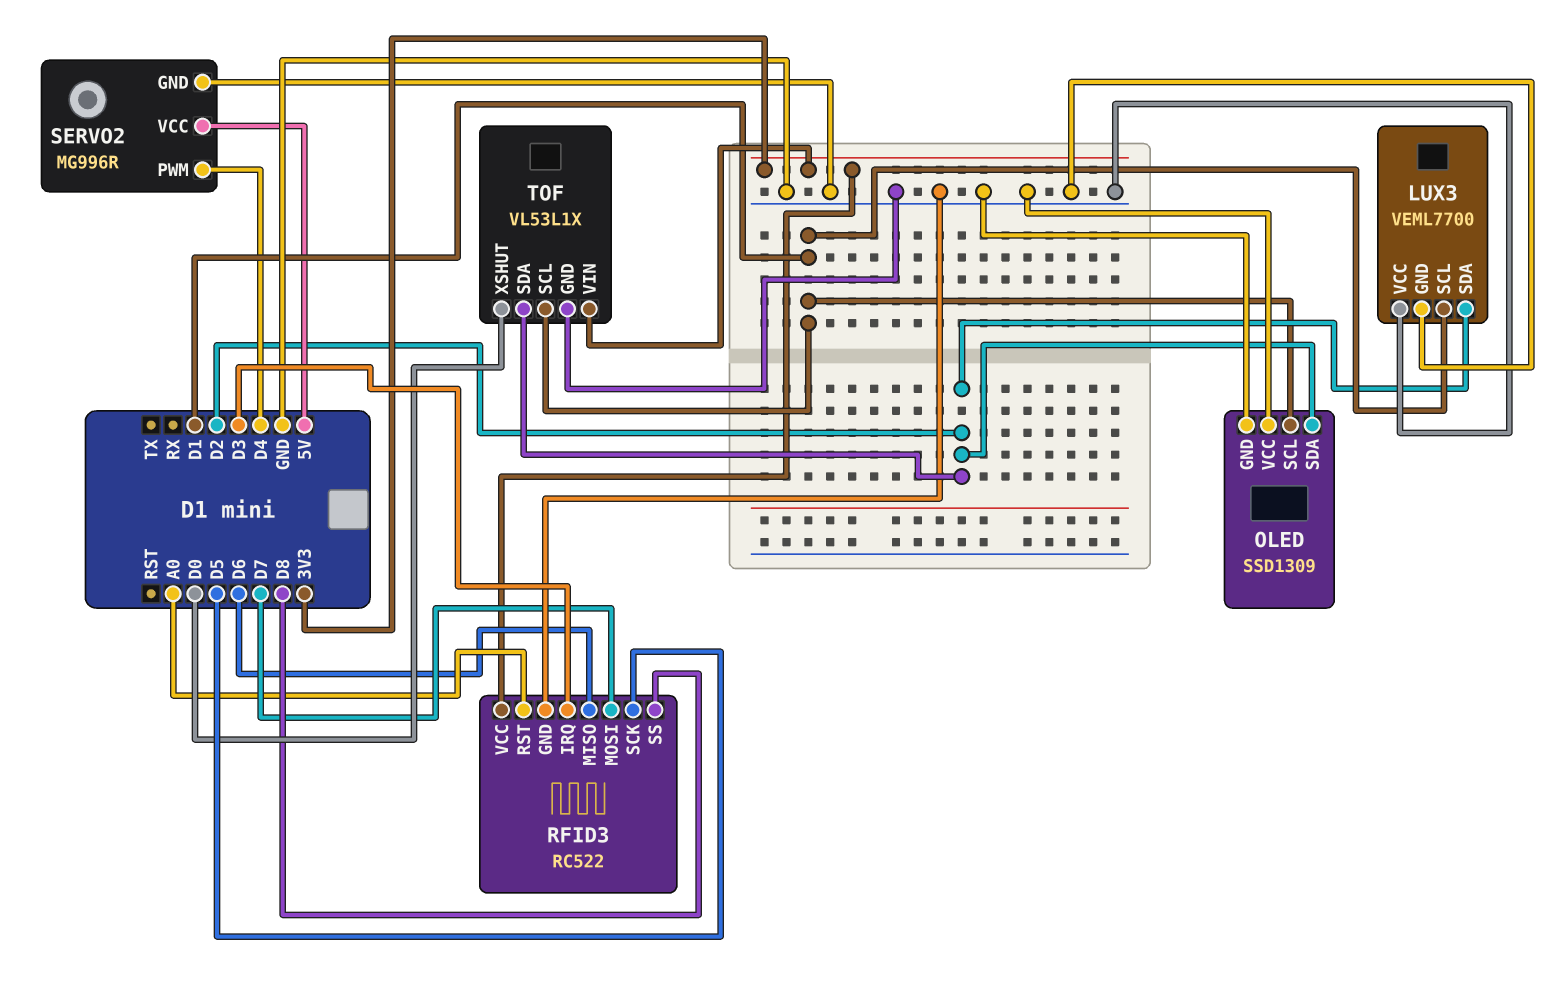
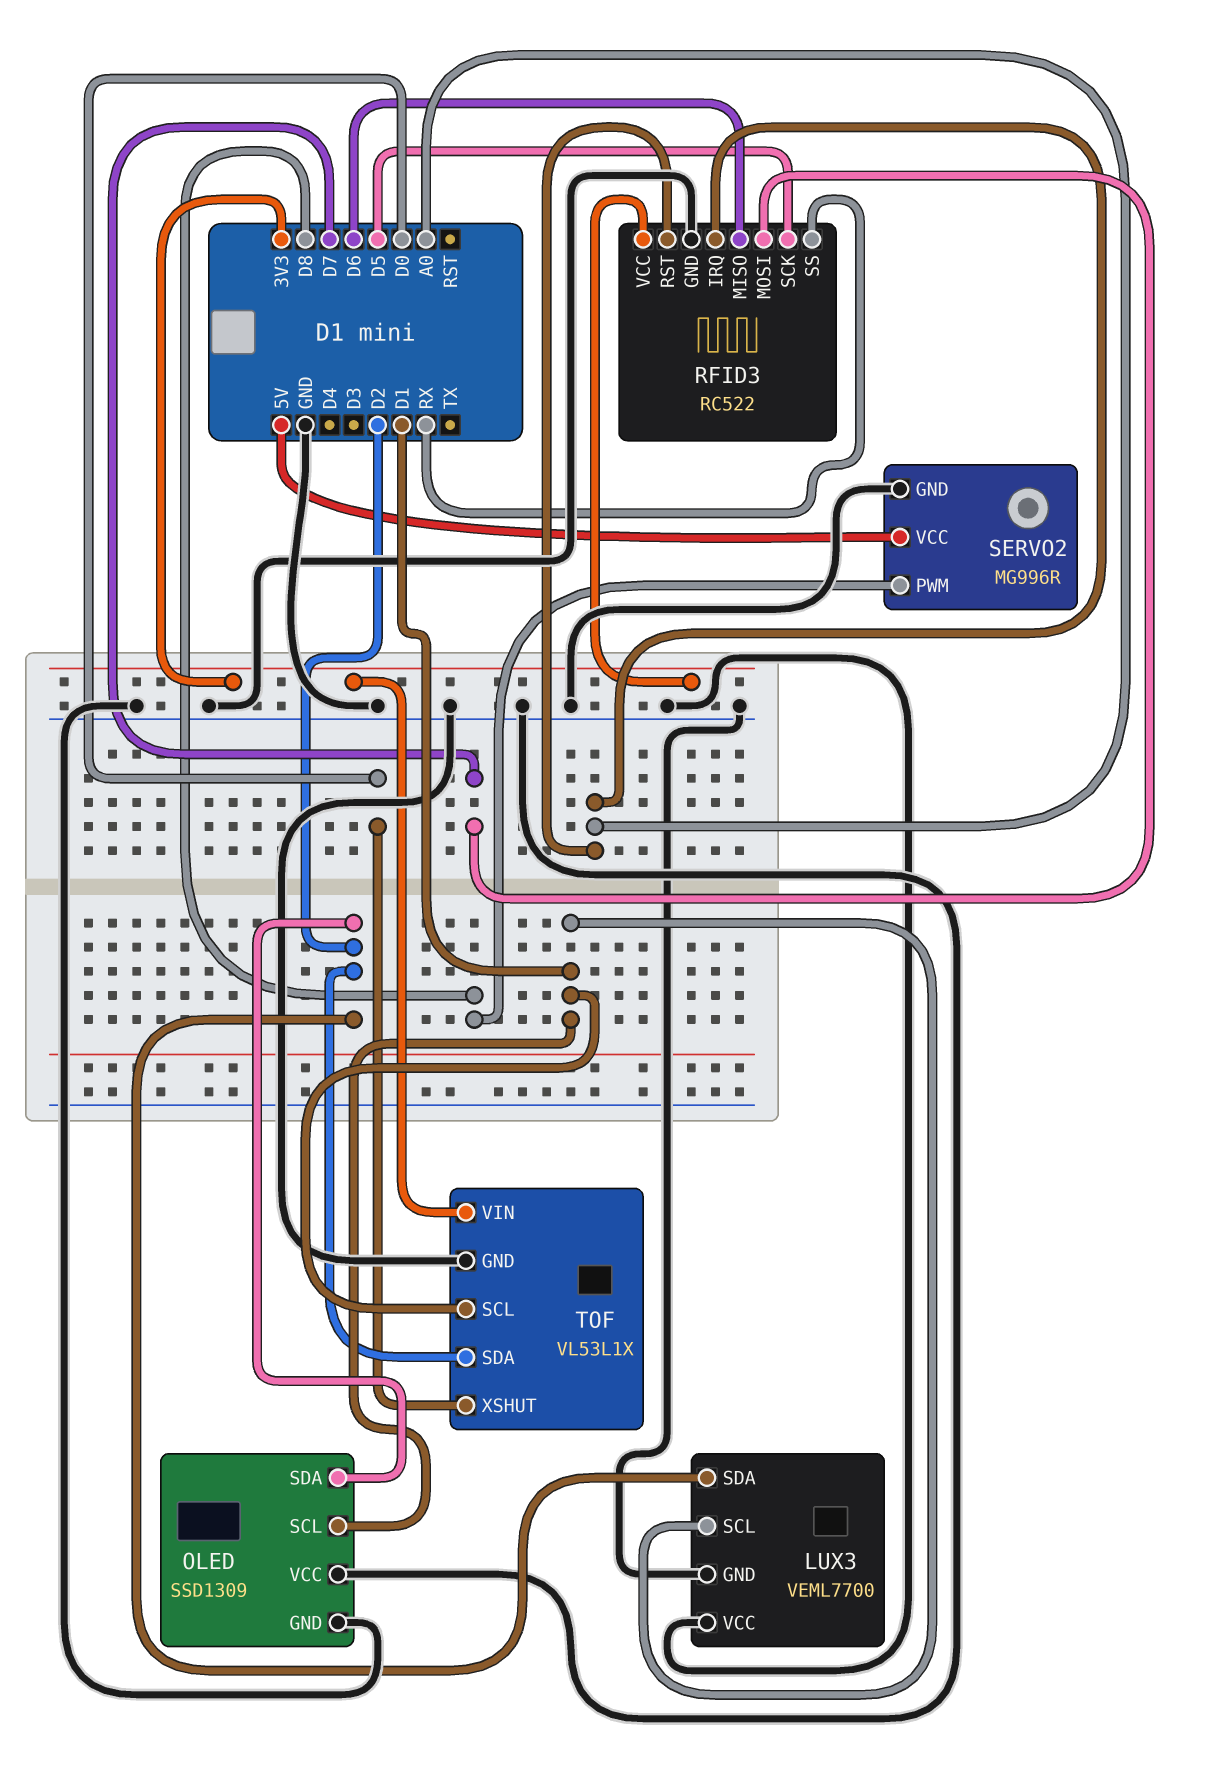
RFID3 pin IRQ: D3 -> A0
RFID3 pin SS: D8 -> RX
SERVO2 pin PWM: D4 -> D8

